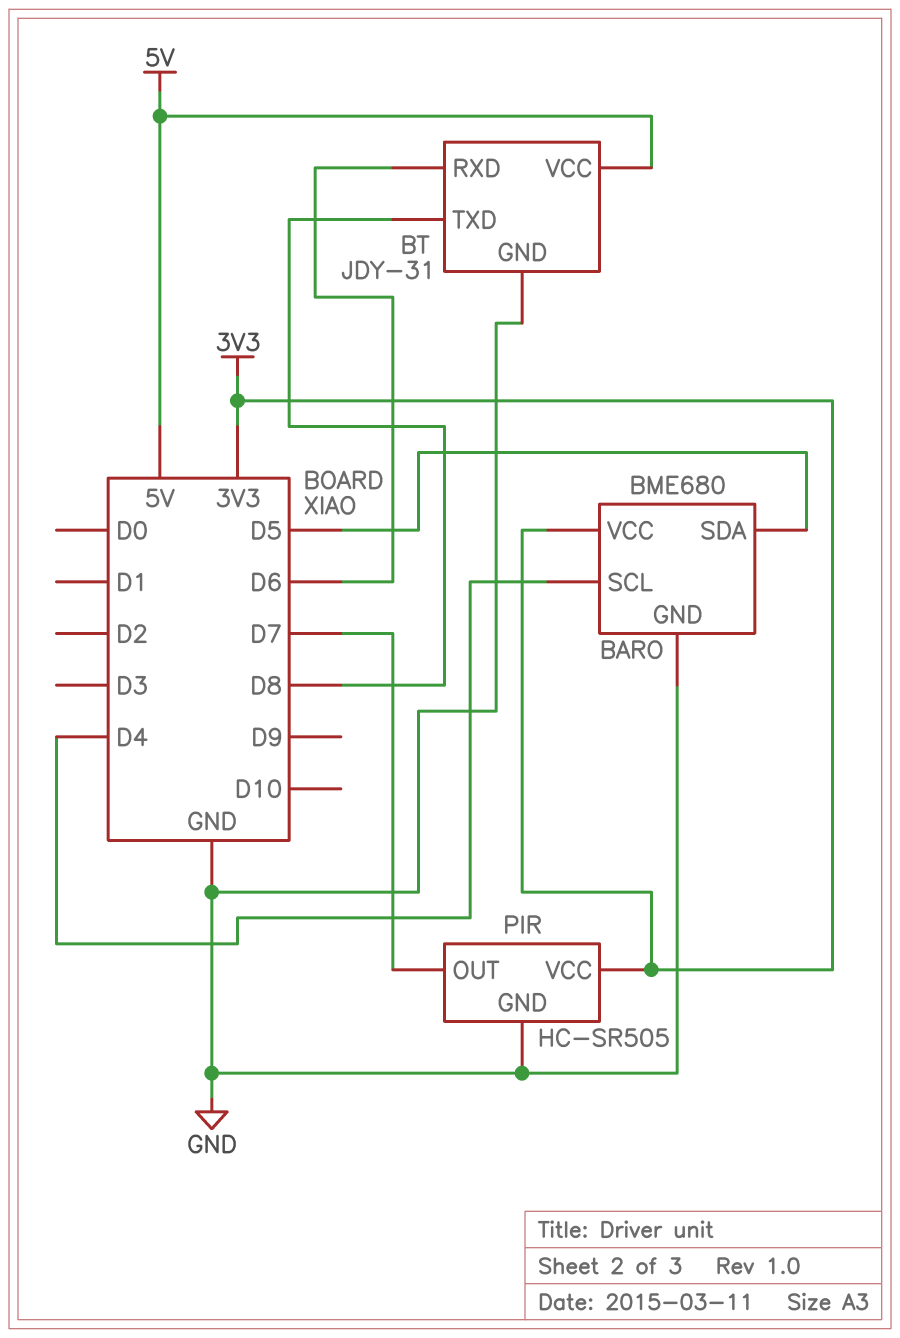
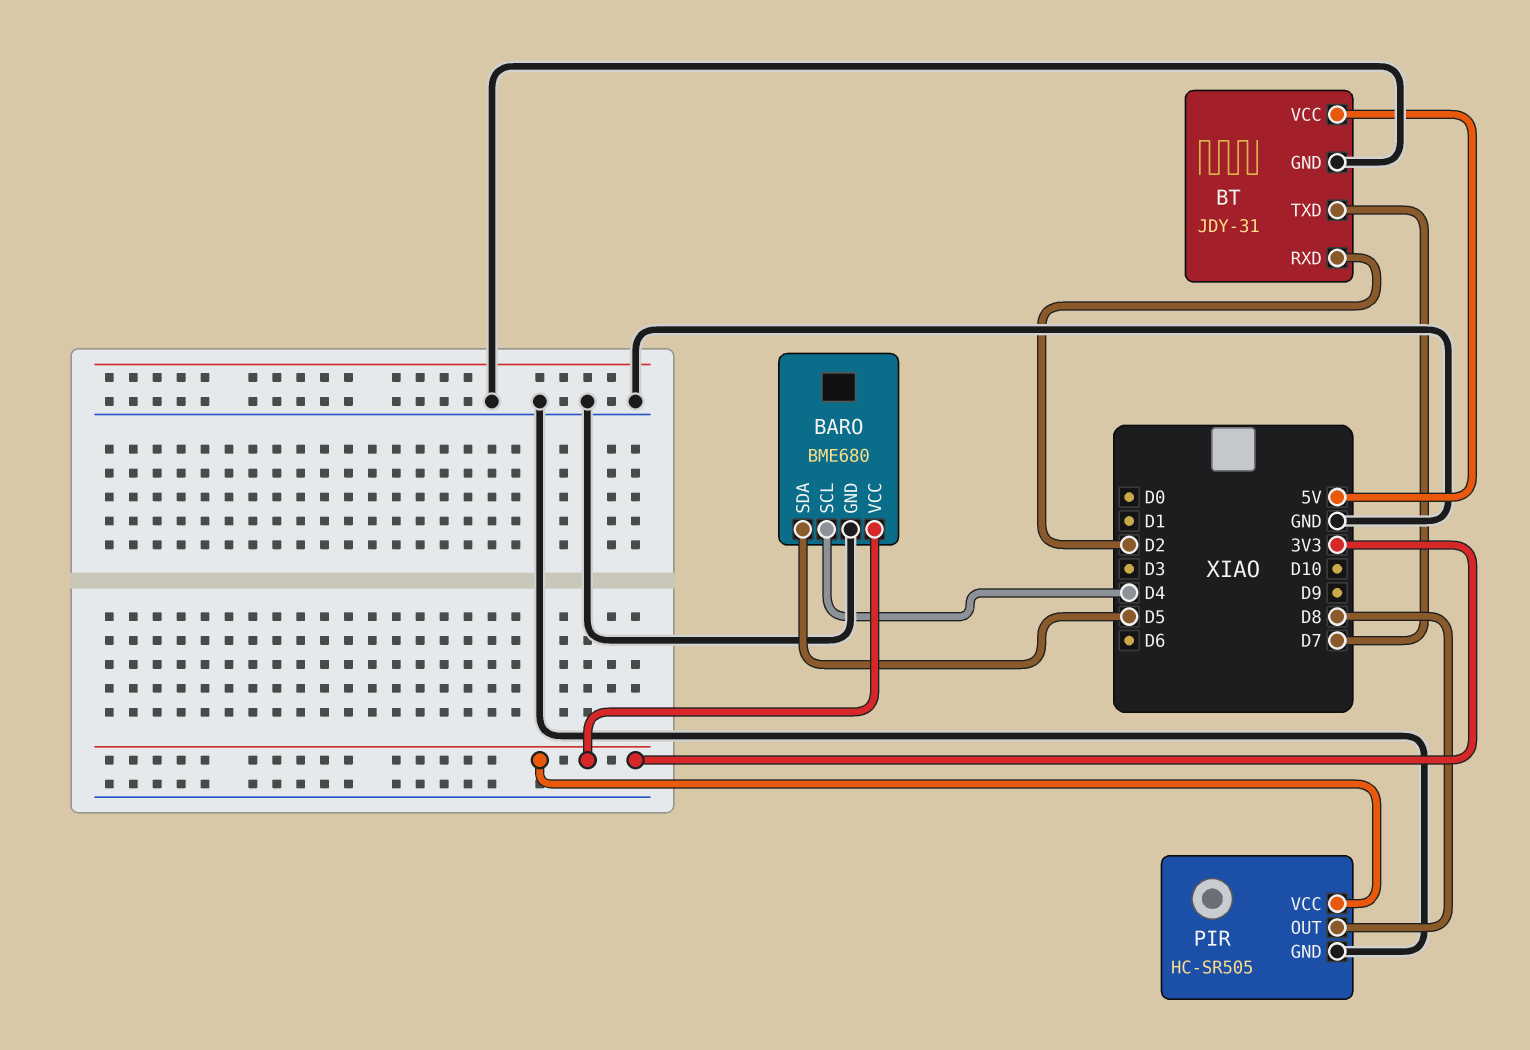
BT pin RXD: D6 -> D2
BT pin TXD: D8 -> D7
PIR pin OUT: D7 -> D8

